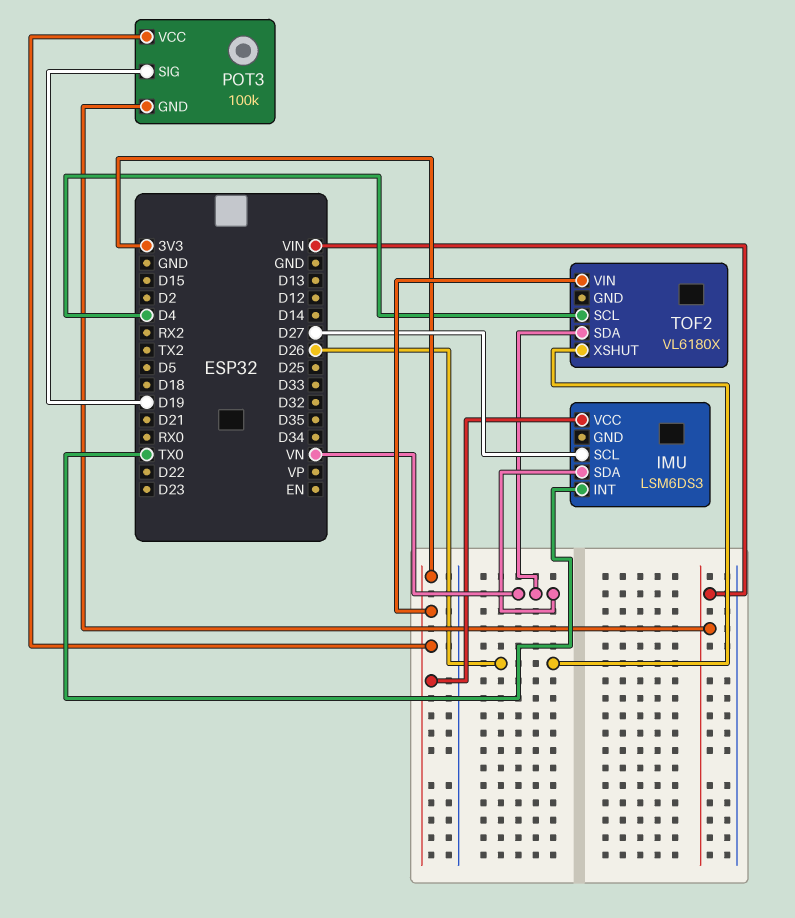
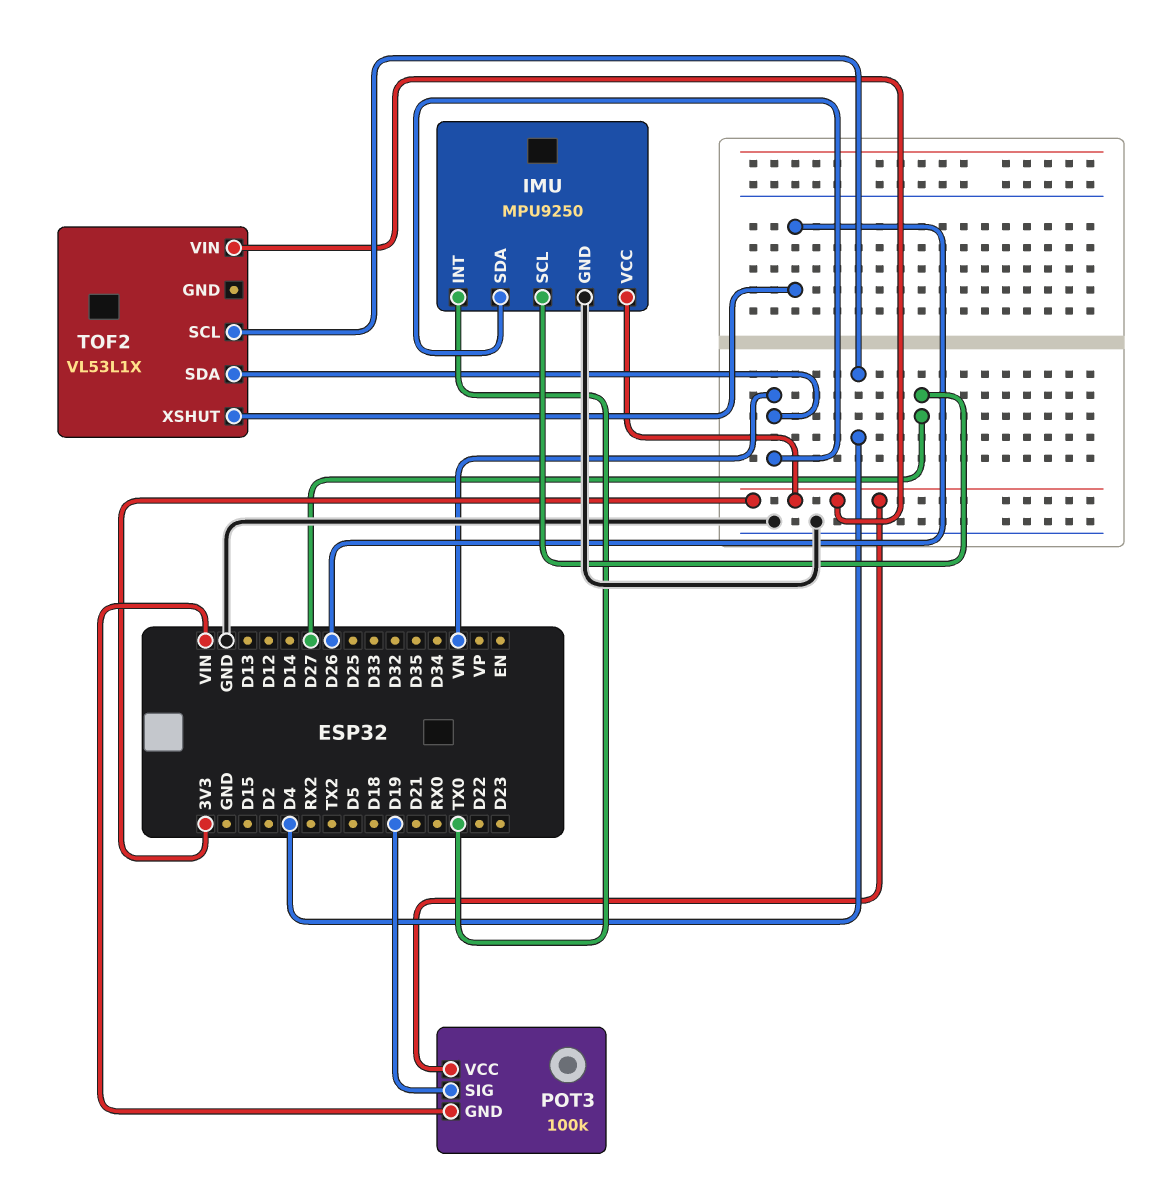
IMU: LSM6DS3 -> MPU9250
IMU pin GND: none -> GND
TOF2: VL6180X -> VL53L1X

